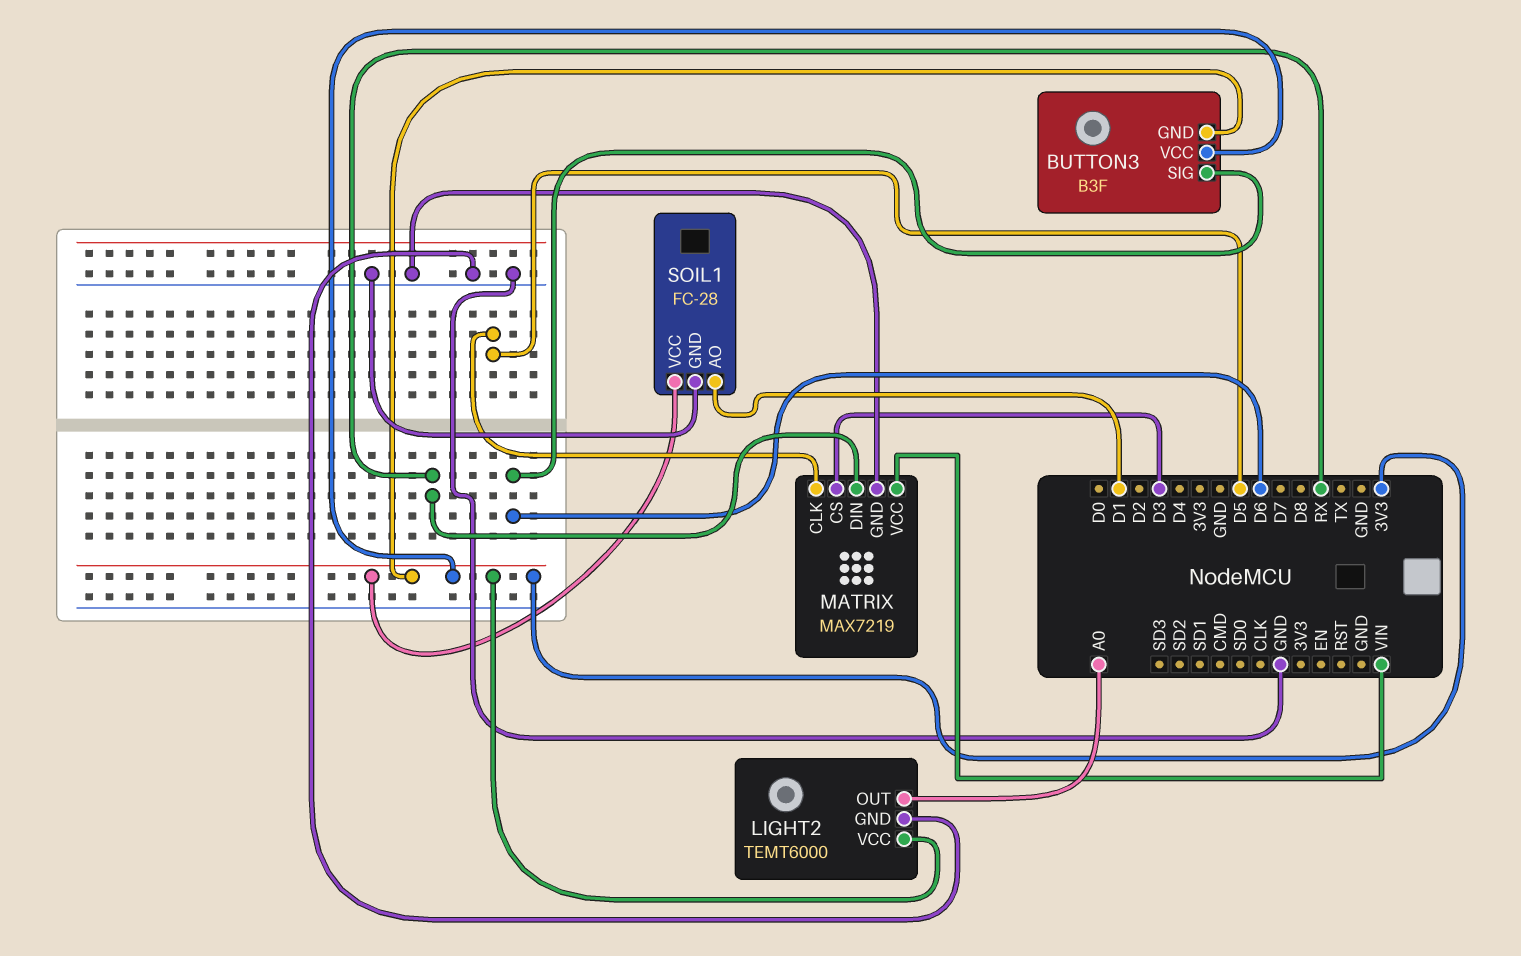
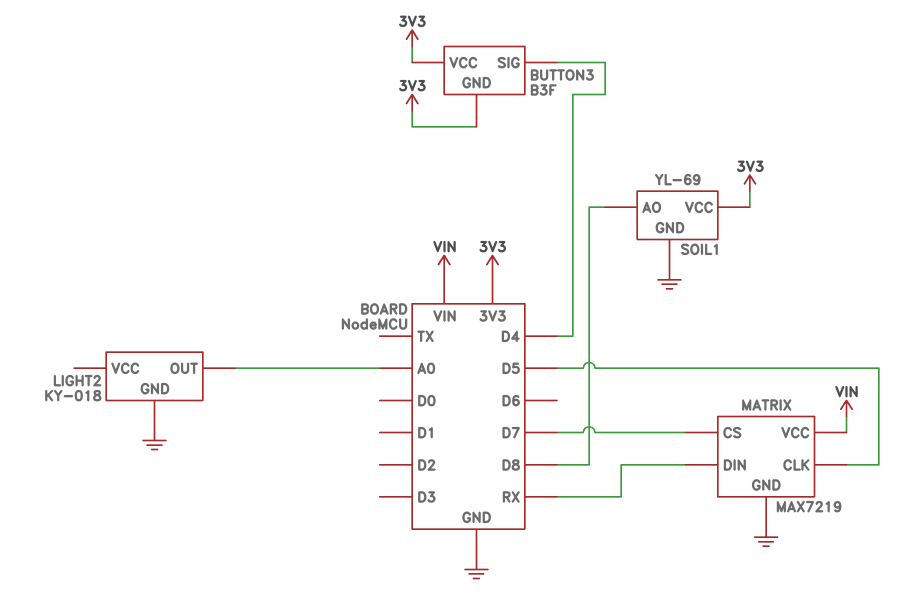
BUTTON3 pin SIG: D6 -> D4
LIGHT2: TEMT6000 -> KY-018
LIGHT2 pin VCC: 3V3 -> none
MATRIX pin CS: D3 -> D7
SOIL1: FC-28 -> YL-69
SOIL1 pin AO: D1 -> D8

